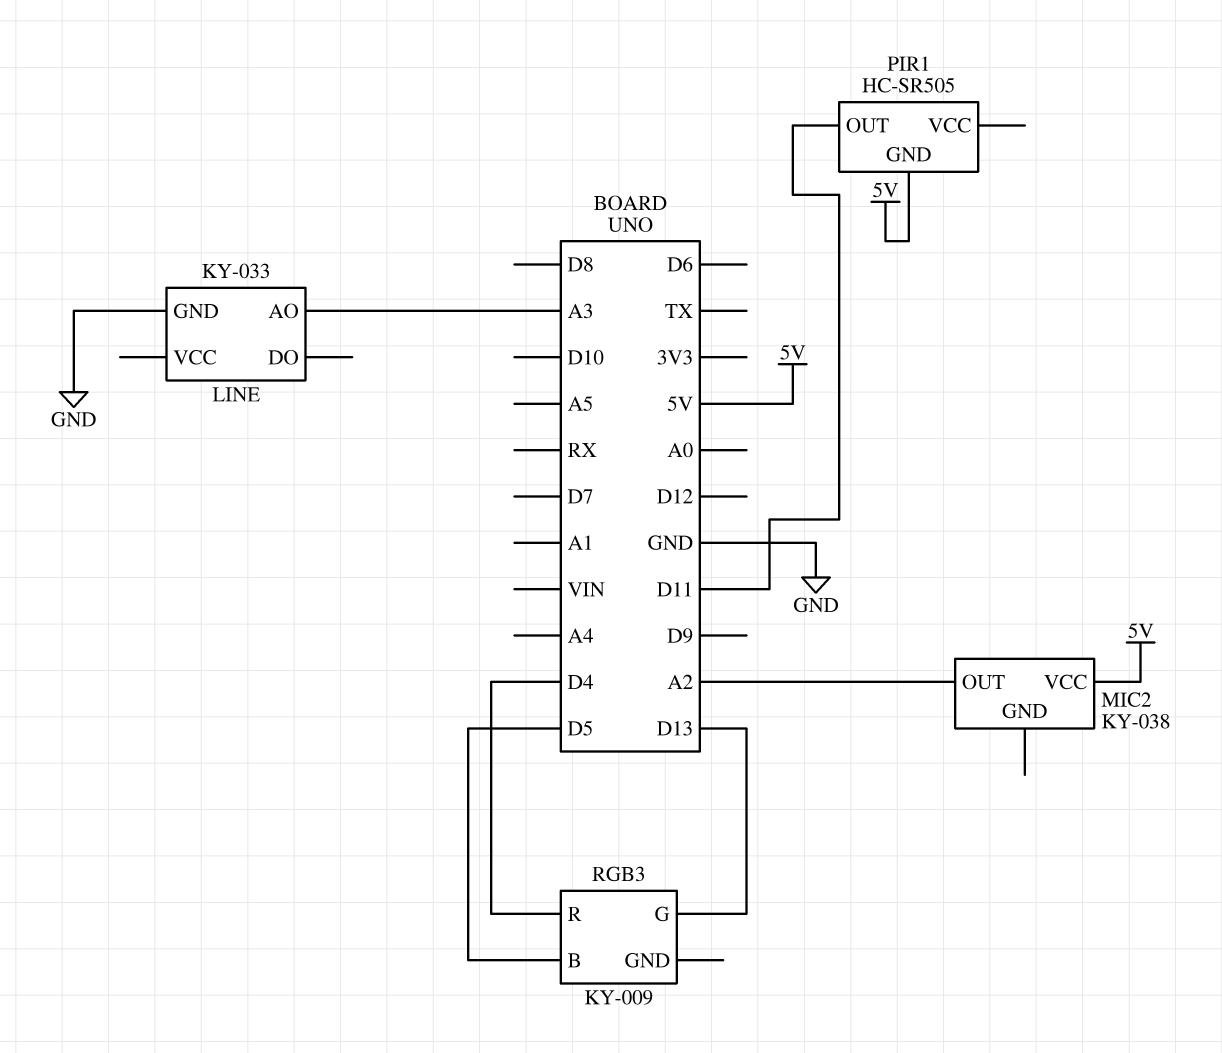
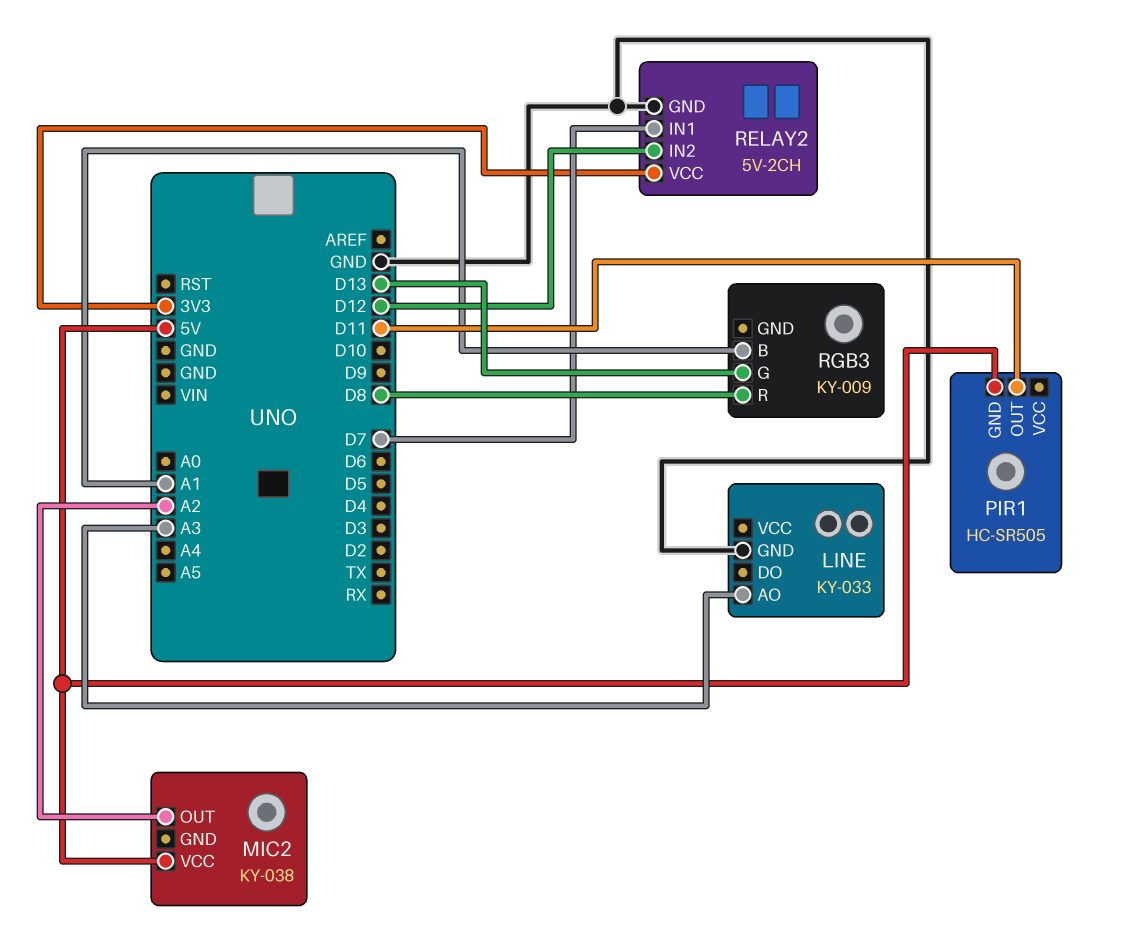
RELAY2: none -> 5V-2CH
RELAY2 pin GND: none -> GND
RELAY2 pin IN1: none -> D7
RELAY2 pin IN2: none -> D12
RELAY2 pin VCC: none -> 3V3
RGB3 pin B: D5 -> A1
RGB3 pin R: D4 -> D8

